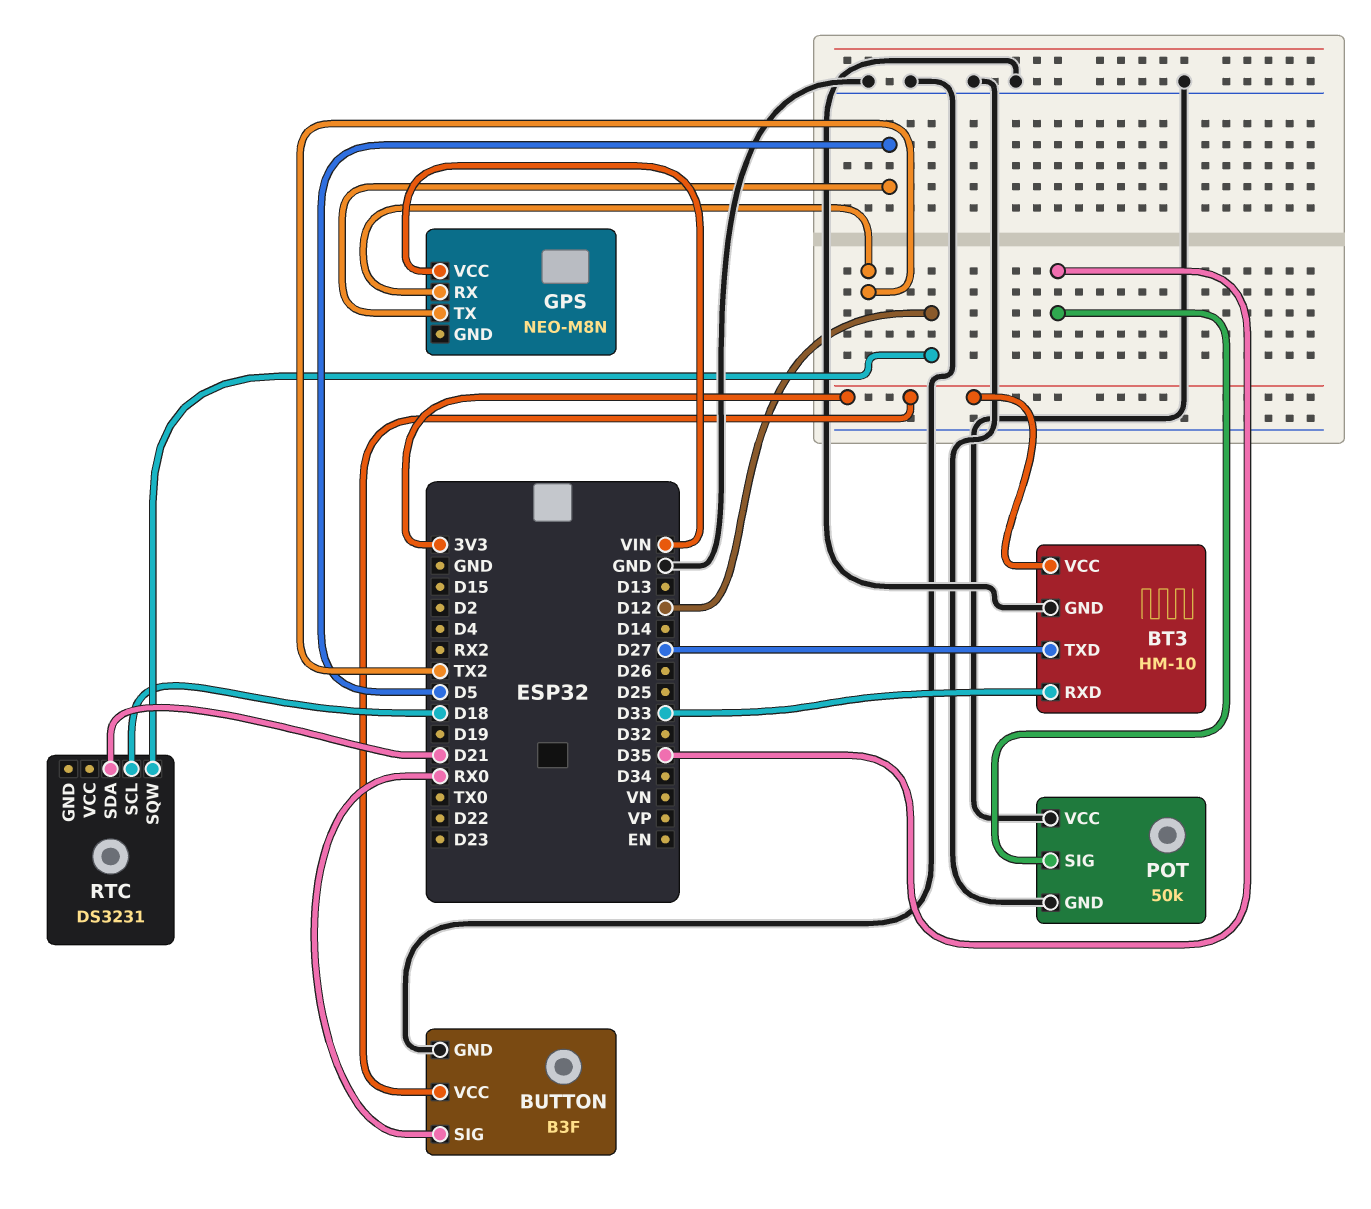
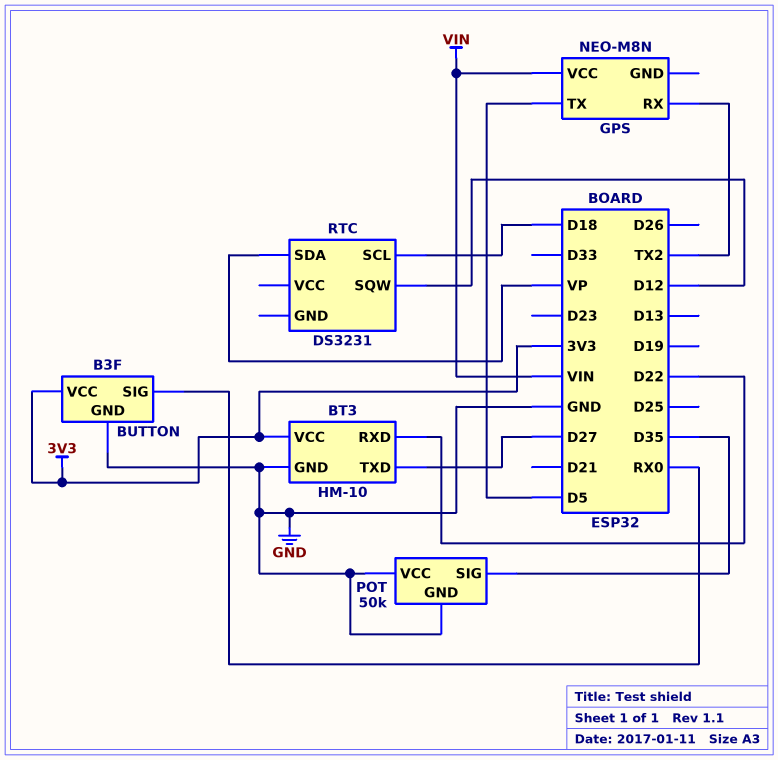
BT3 pin RXD: D33 -> D22
RTC pin SDA: D21 -> VP

